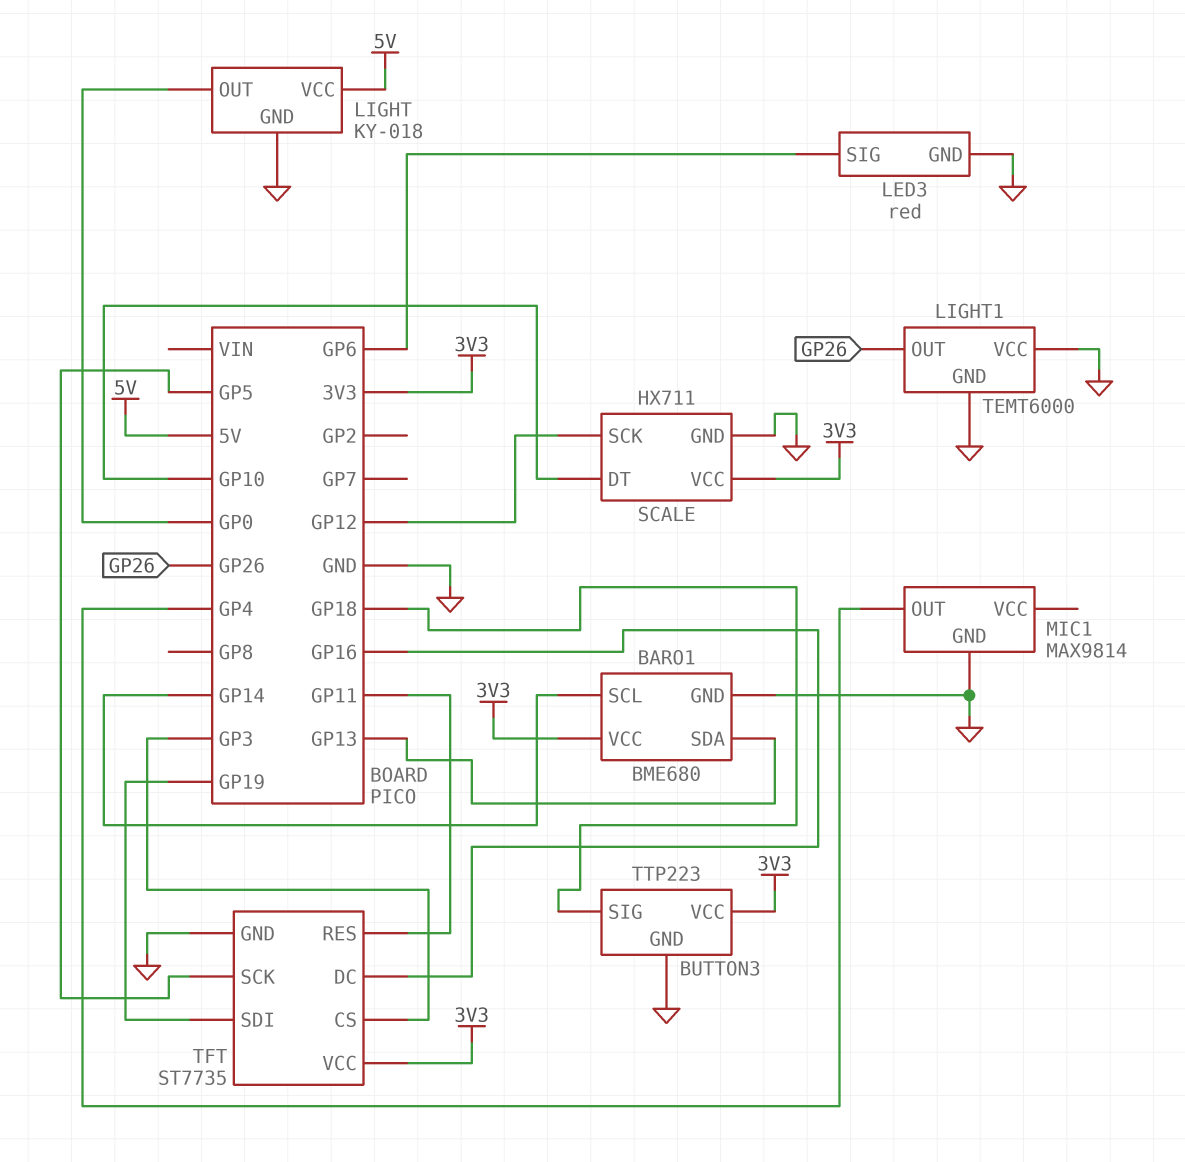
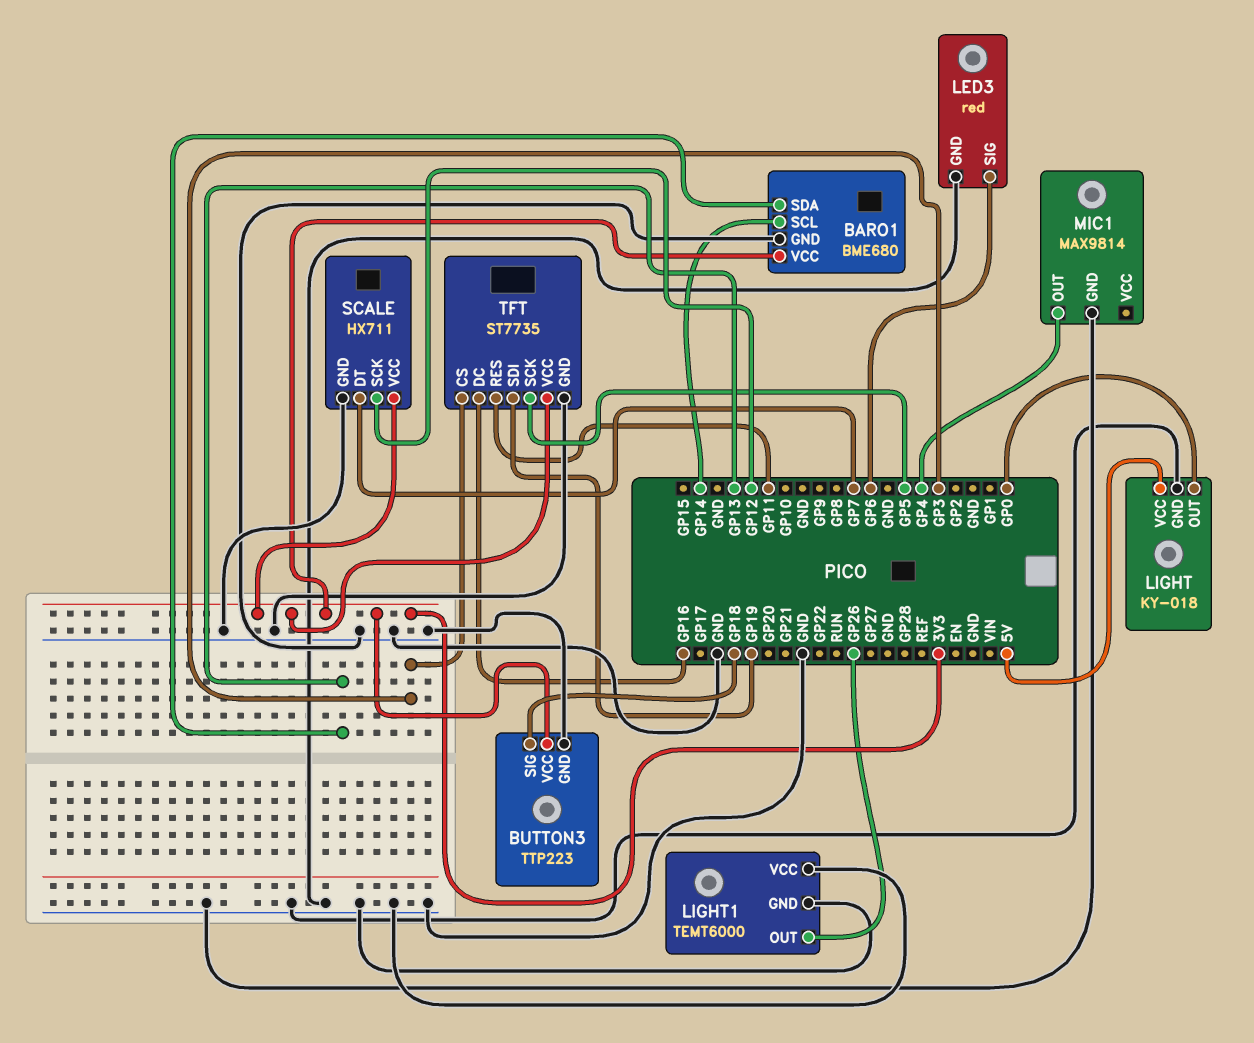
SCALE pin DT: GP10 -> GP7

